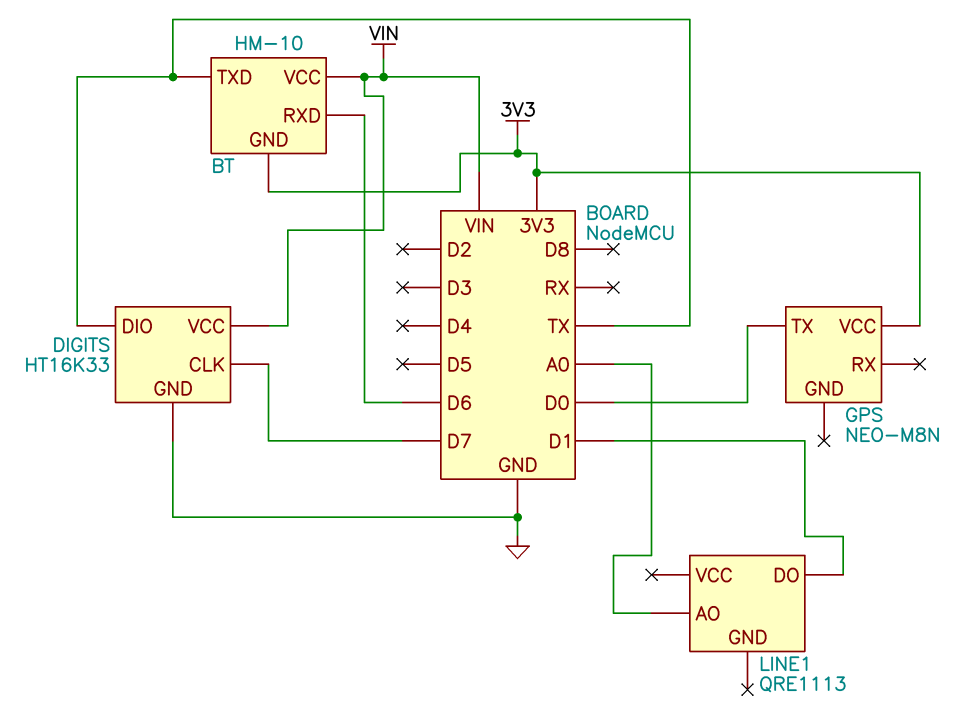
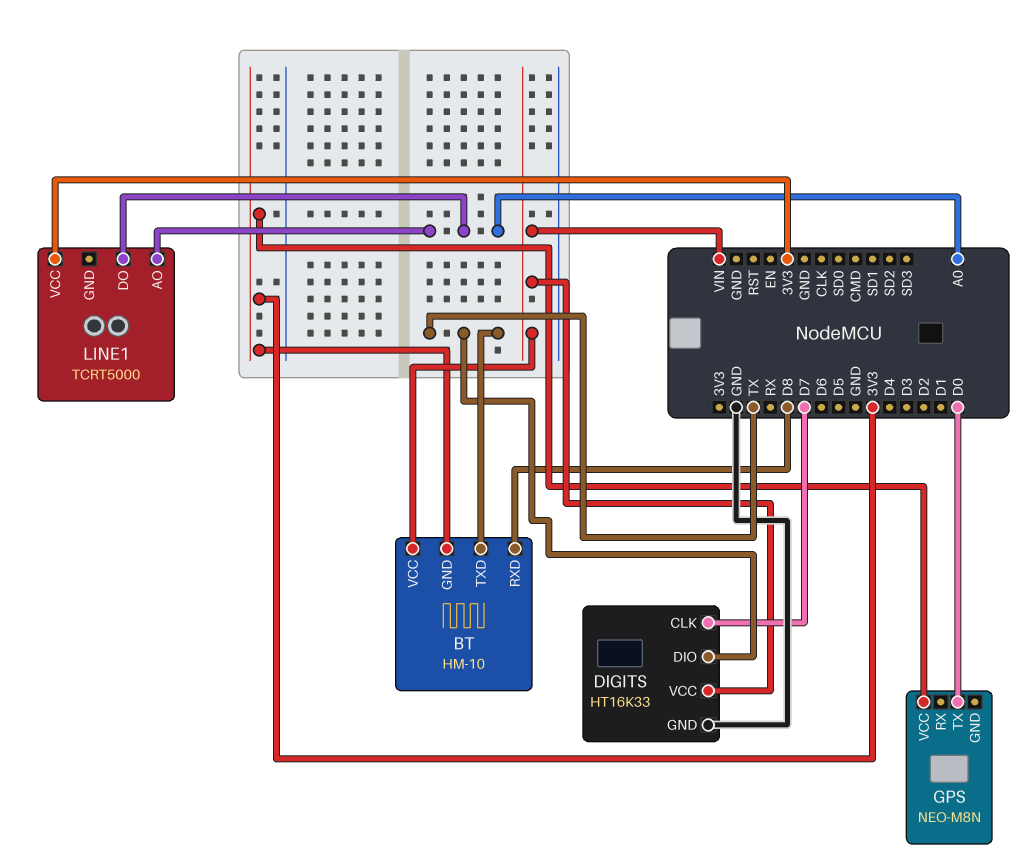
BT pin RXD: D6 -> D8
LINE1: QRE1113 -> TCRT5000
LINE1 pin DO: D1 -> A0
LINE1 pin VCC: none -> 3V3

